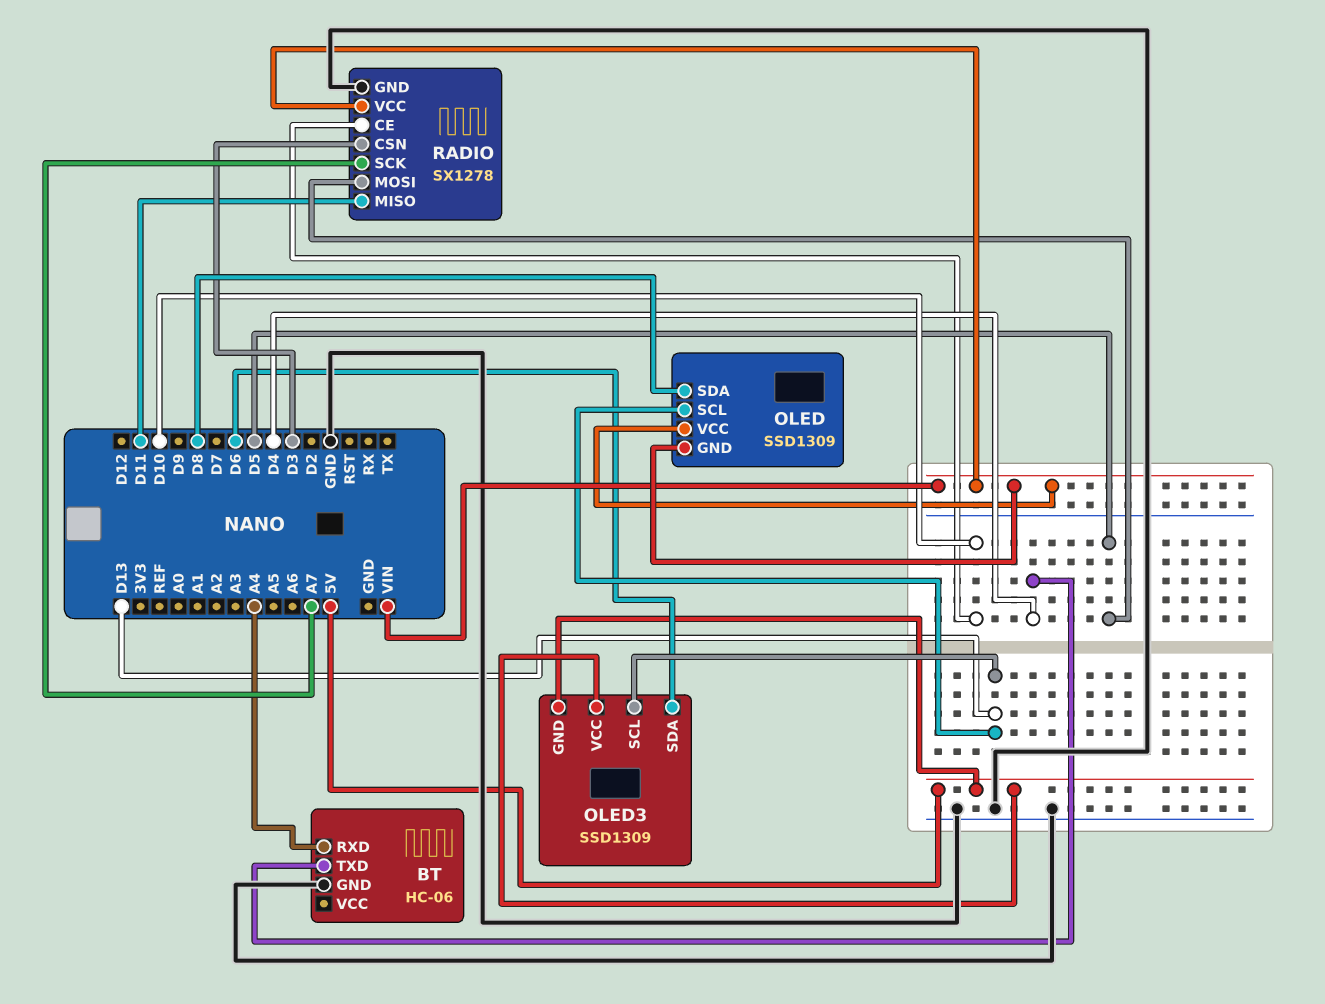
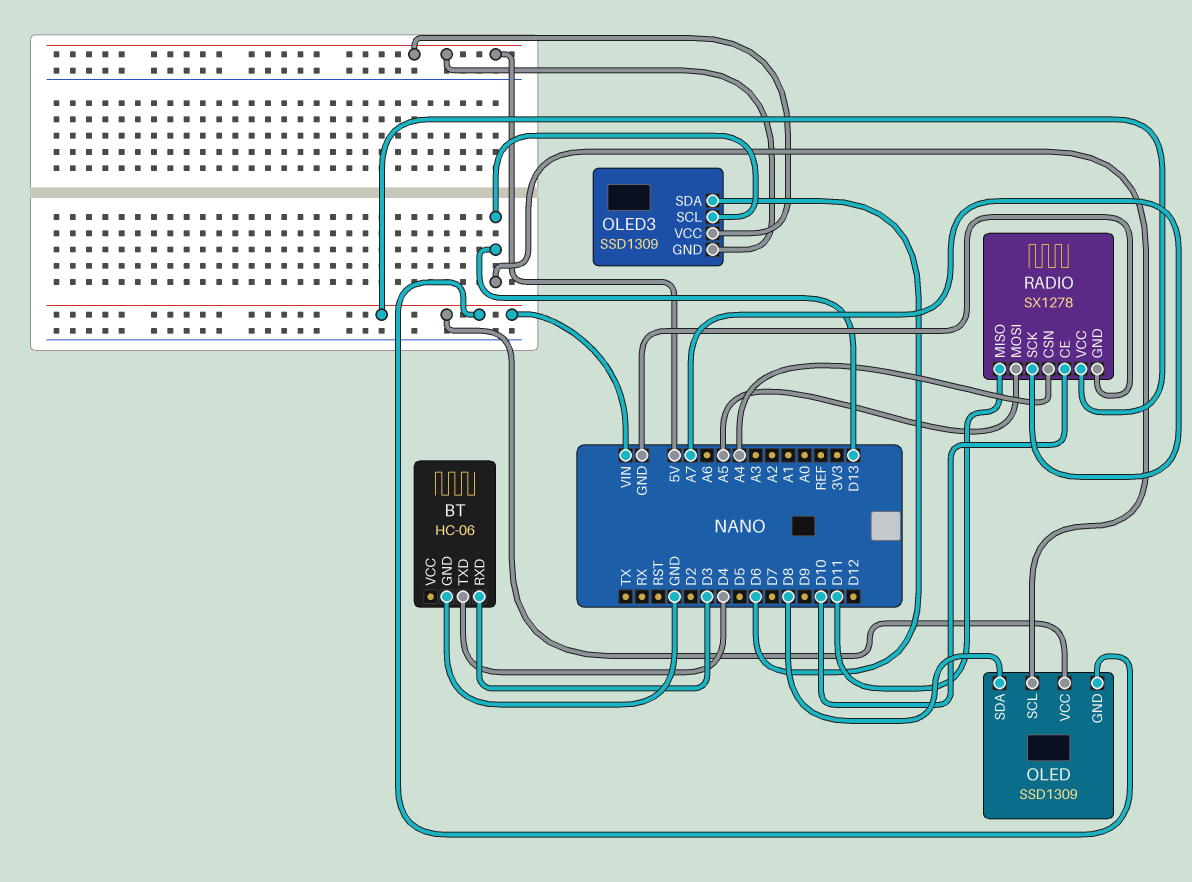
BT pin RXD: A4 -> D3
RADIO pin CSN: D3 -> A4
RADIO pin MOSI: D5 -> A5

